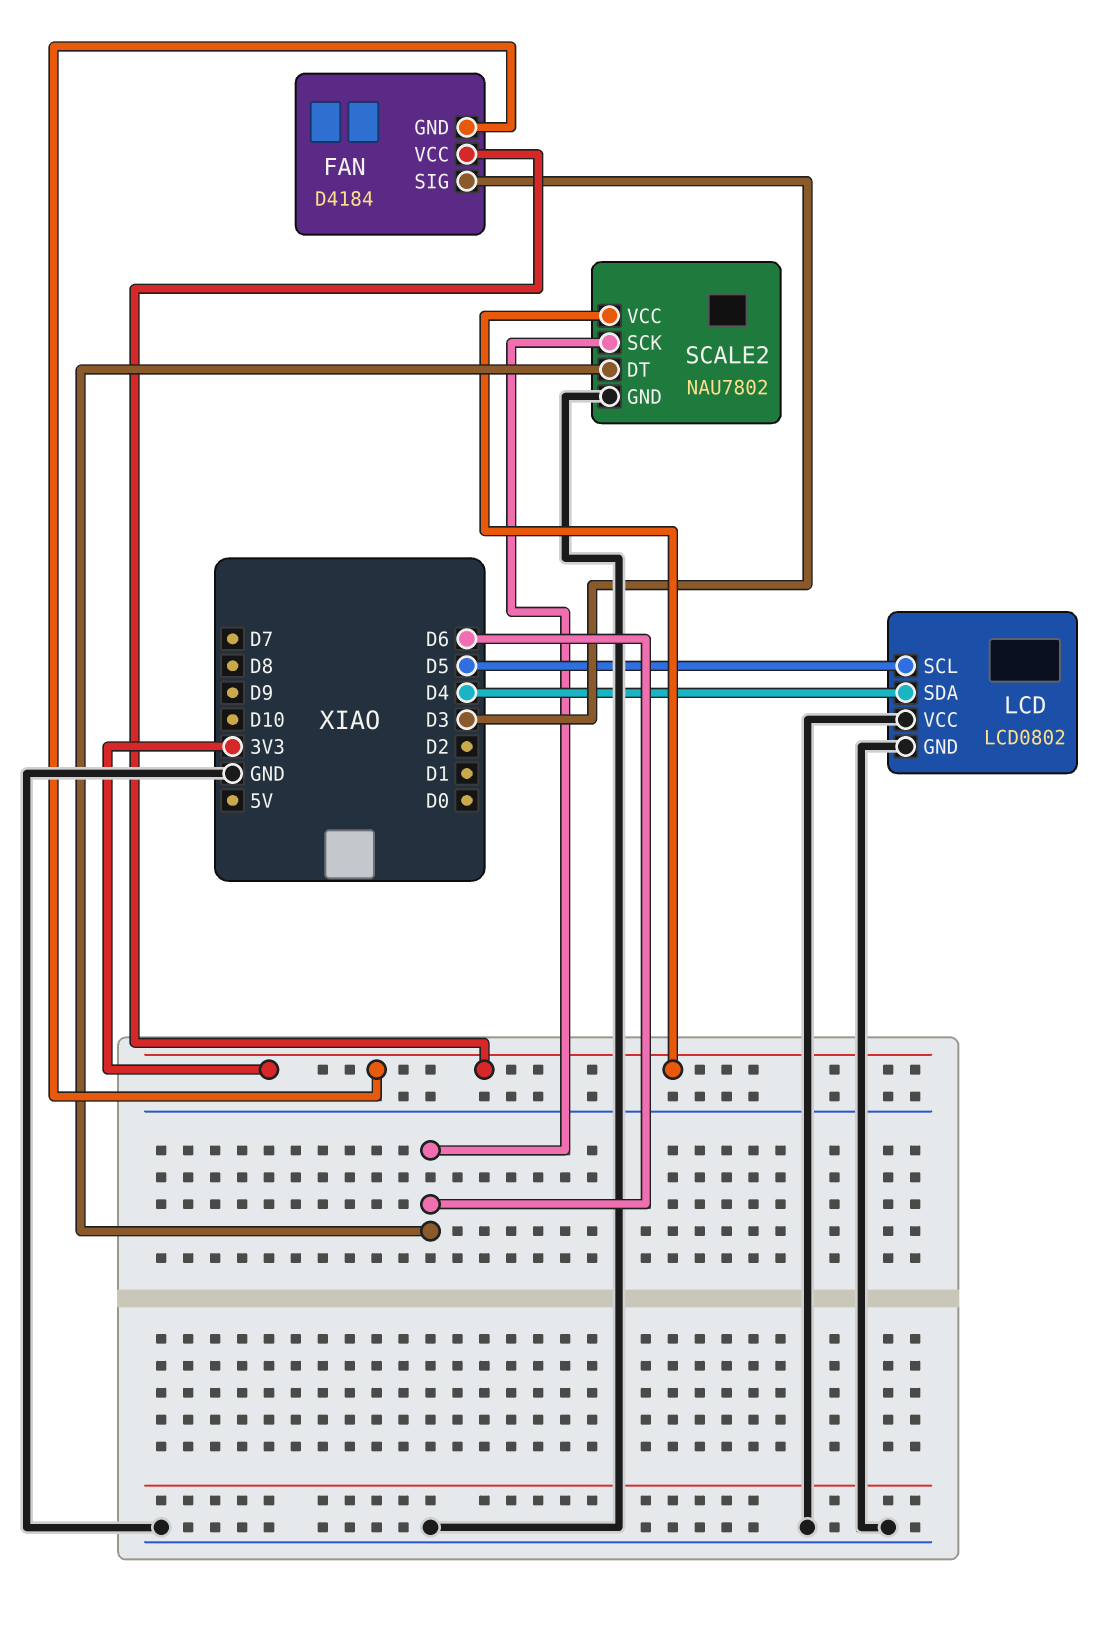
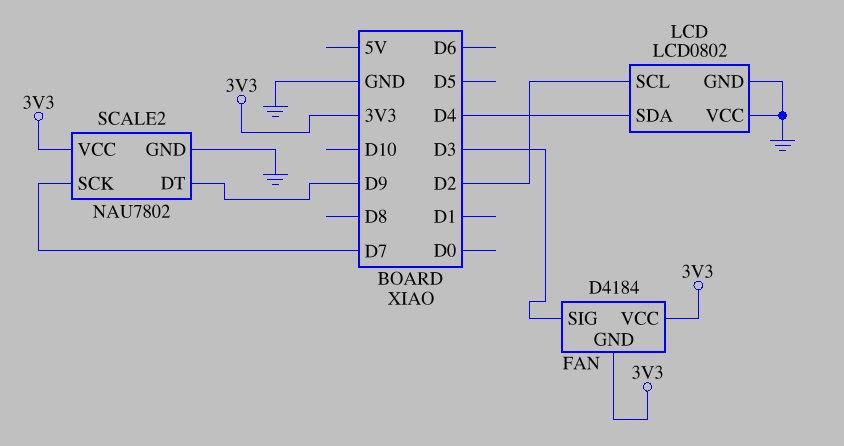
LCD pin SCL: D5 -> D2
SCALE2 pin DT: D6 -> D9
SCALE2 pin SCK: D6 -> D7

